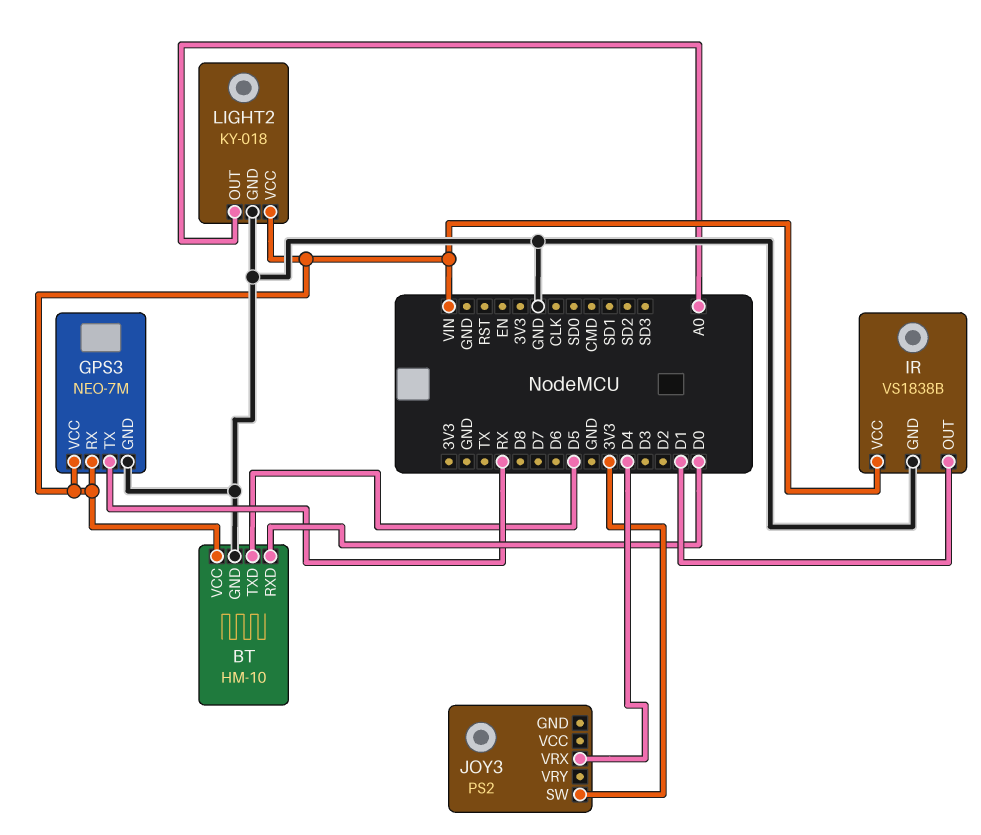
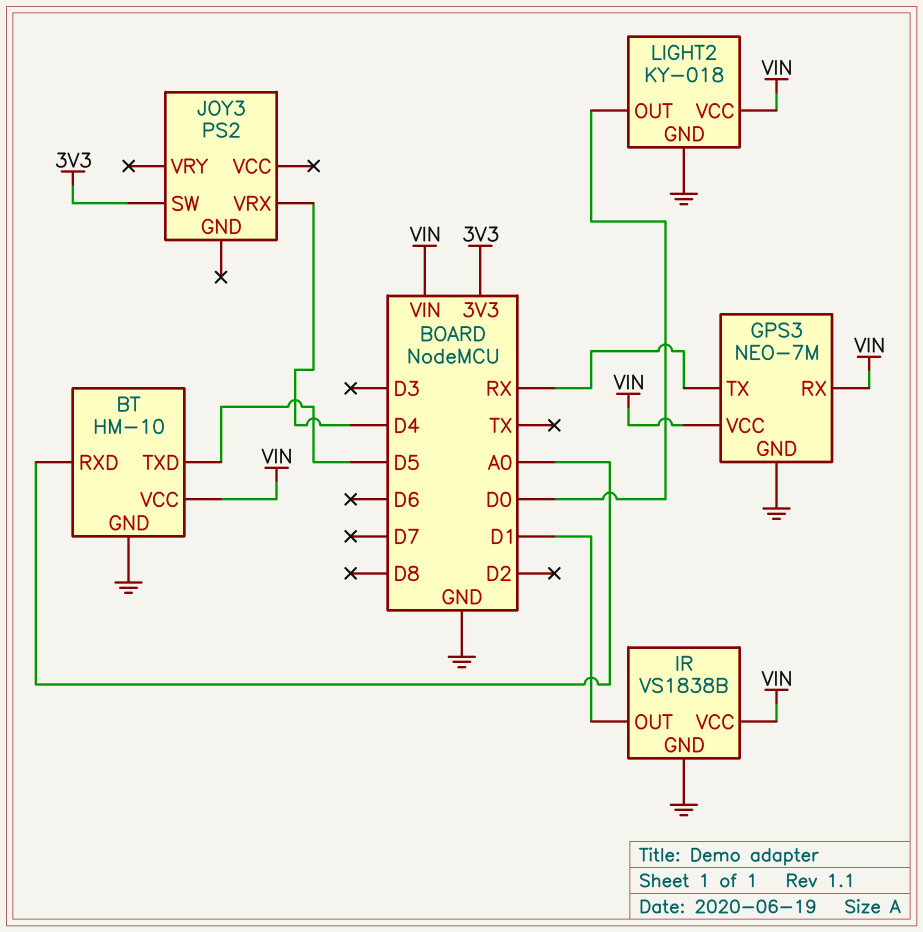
BT pin RXD: D0 -> A0
LIGHT2 pin OUT: A0 -> D0

